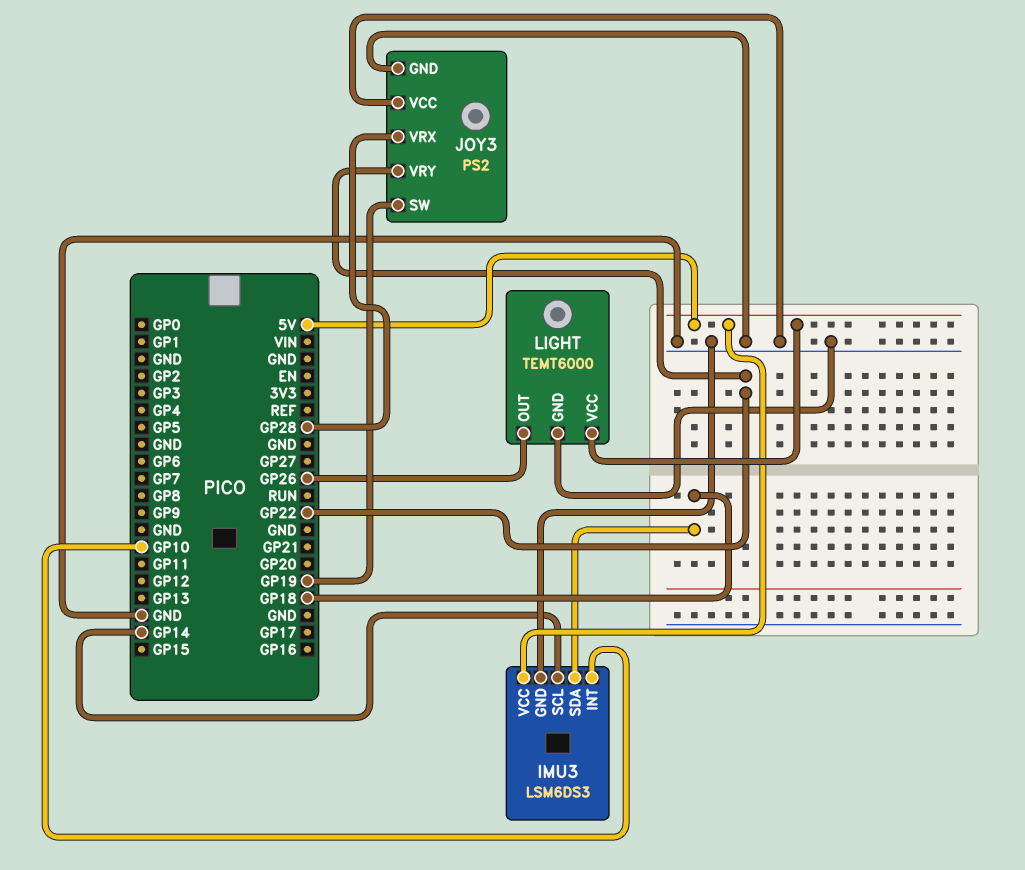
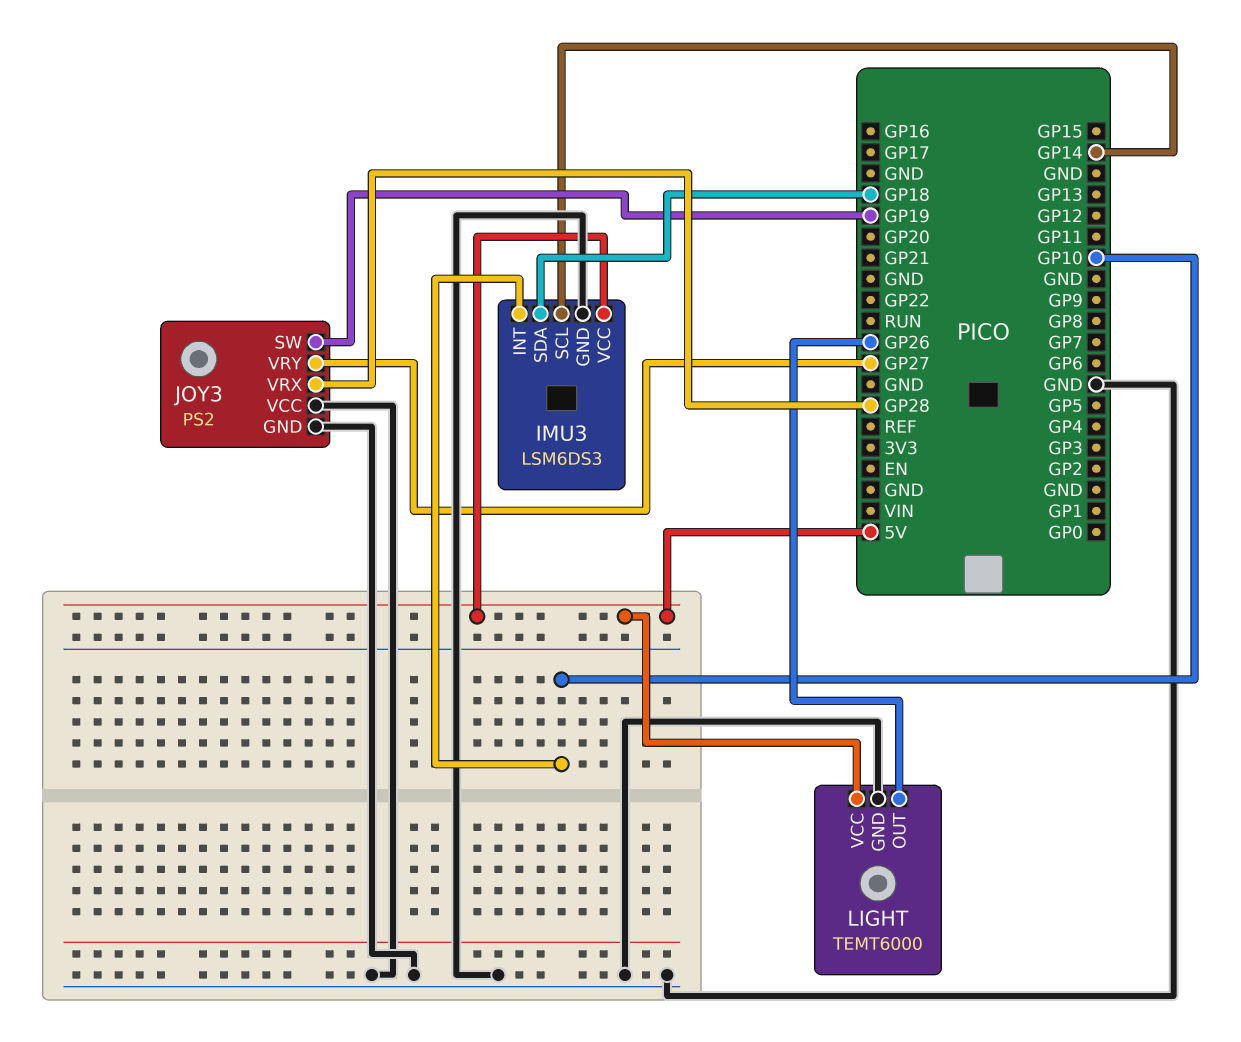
JOY3 pin VRY: GP22 -> GP27

